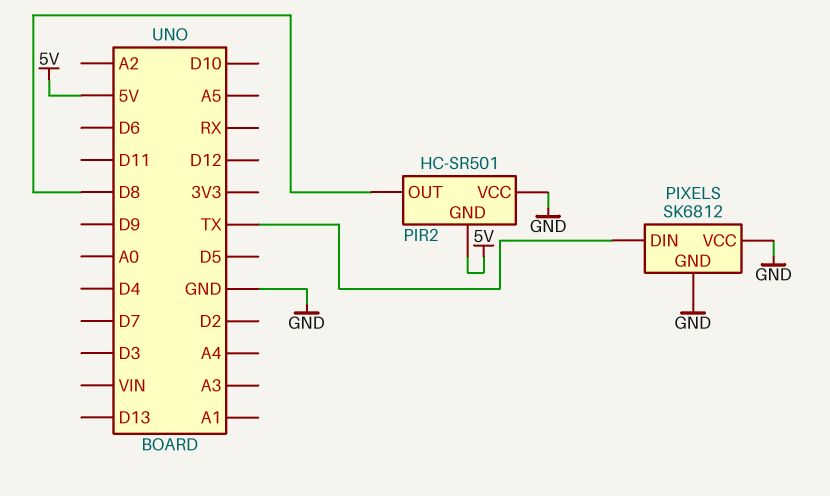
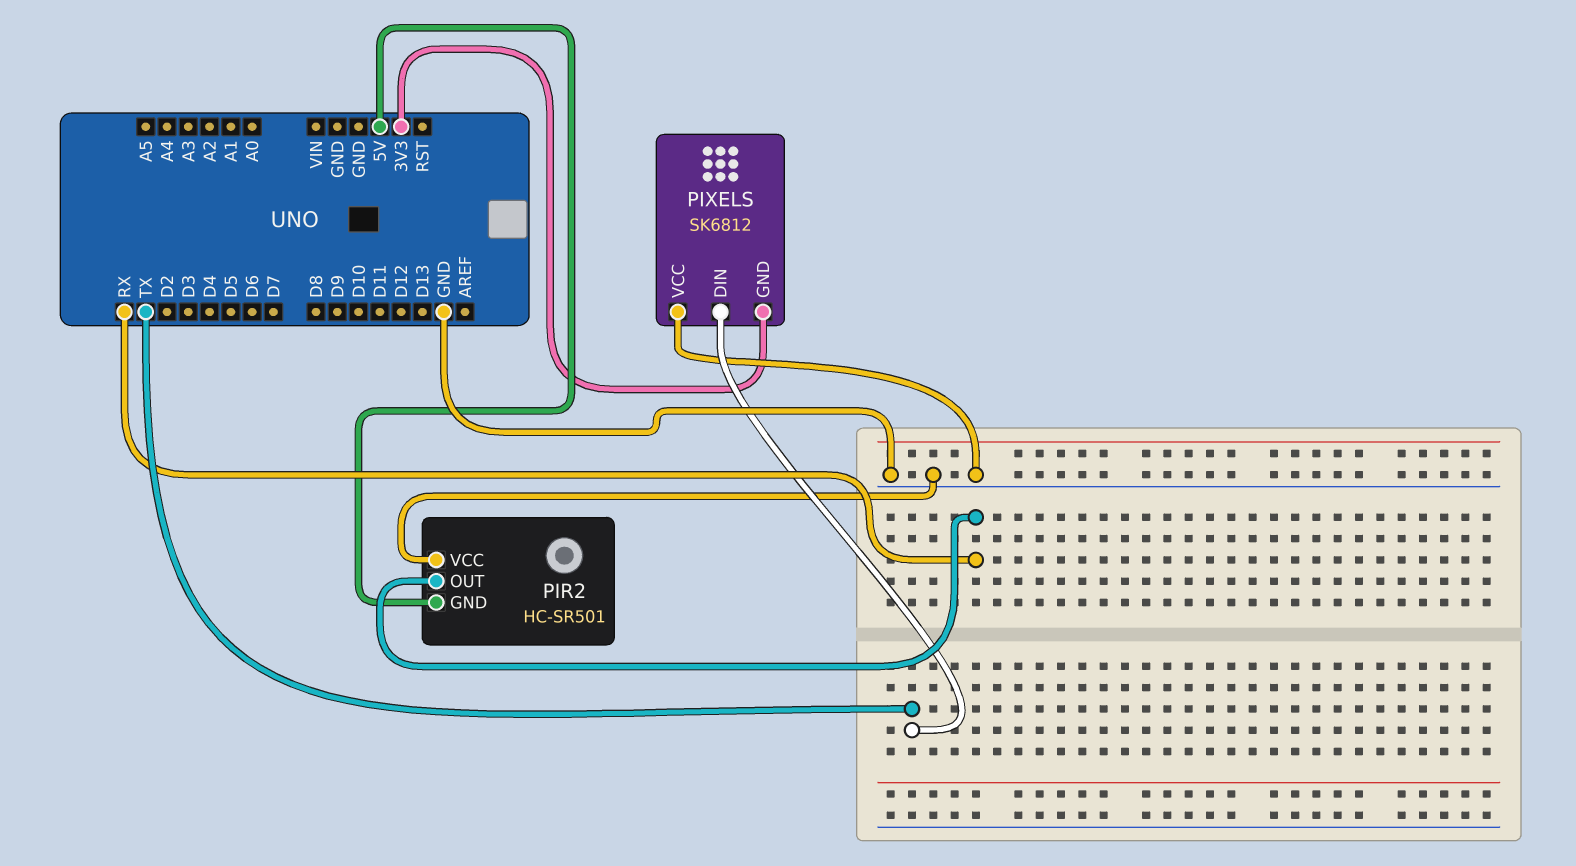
PIR2 pin OUT: D8 -> RX
PIXELS pin GND: GND -> 3V3

